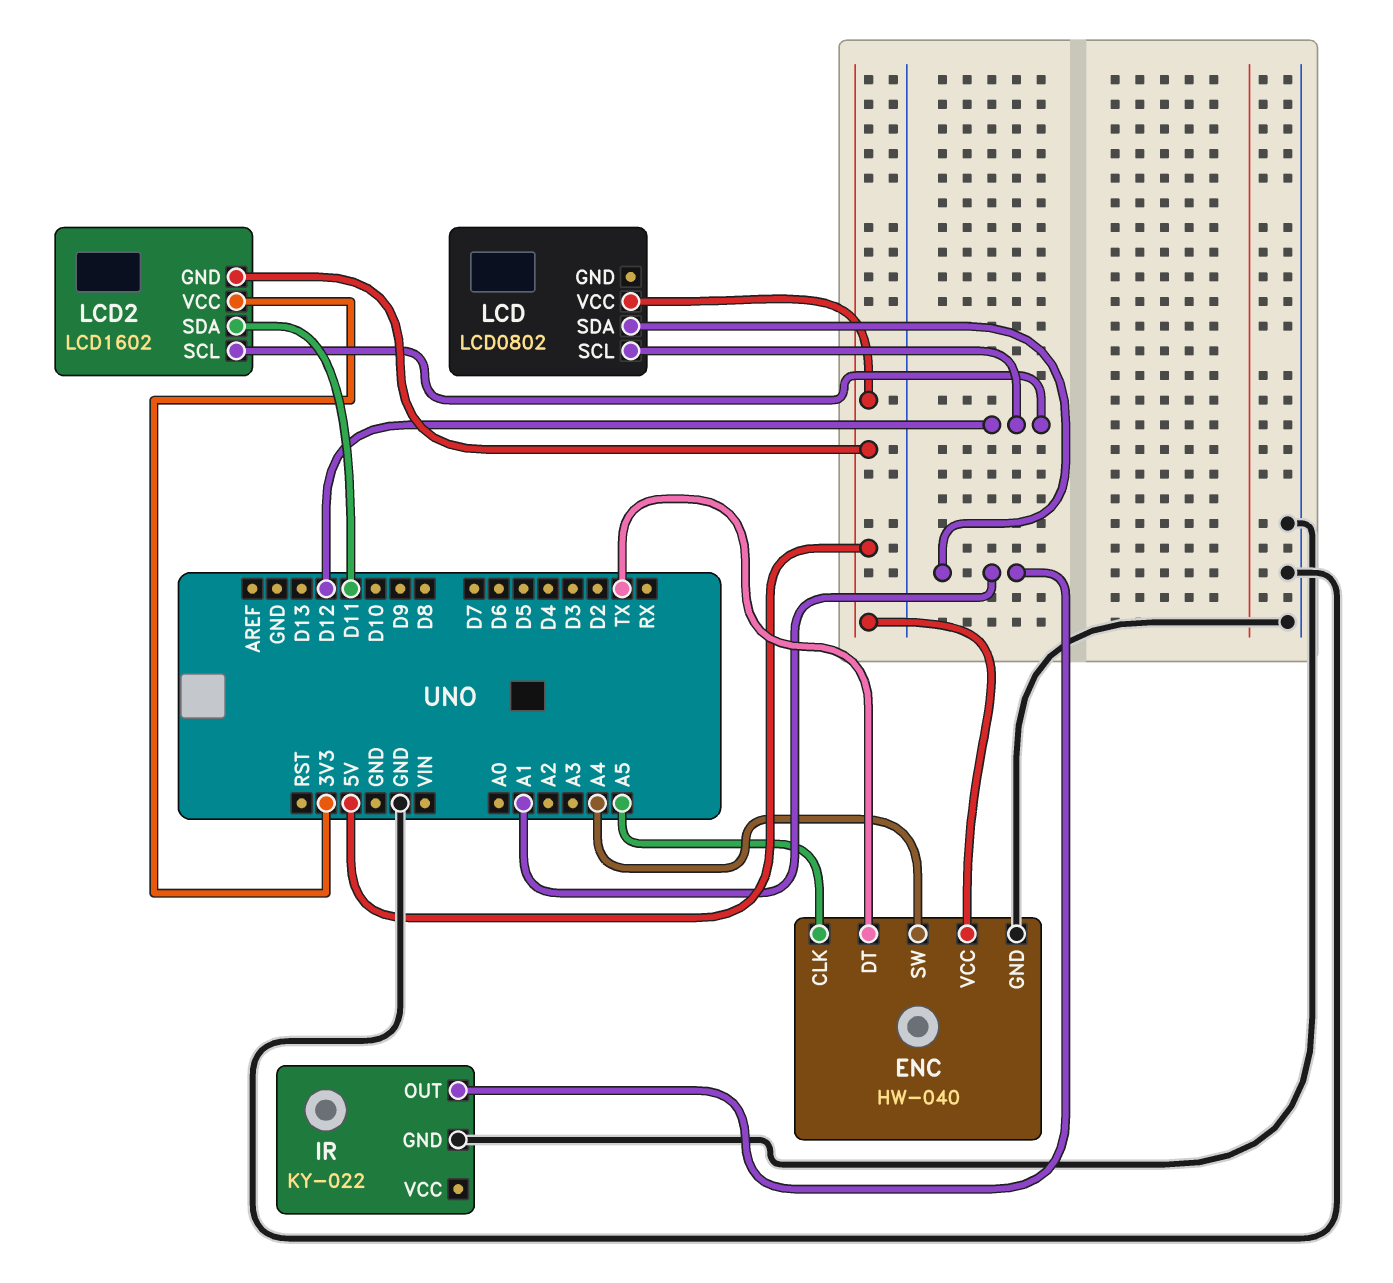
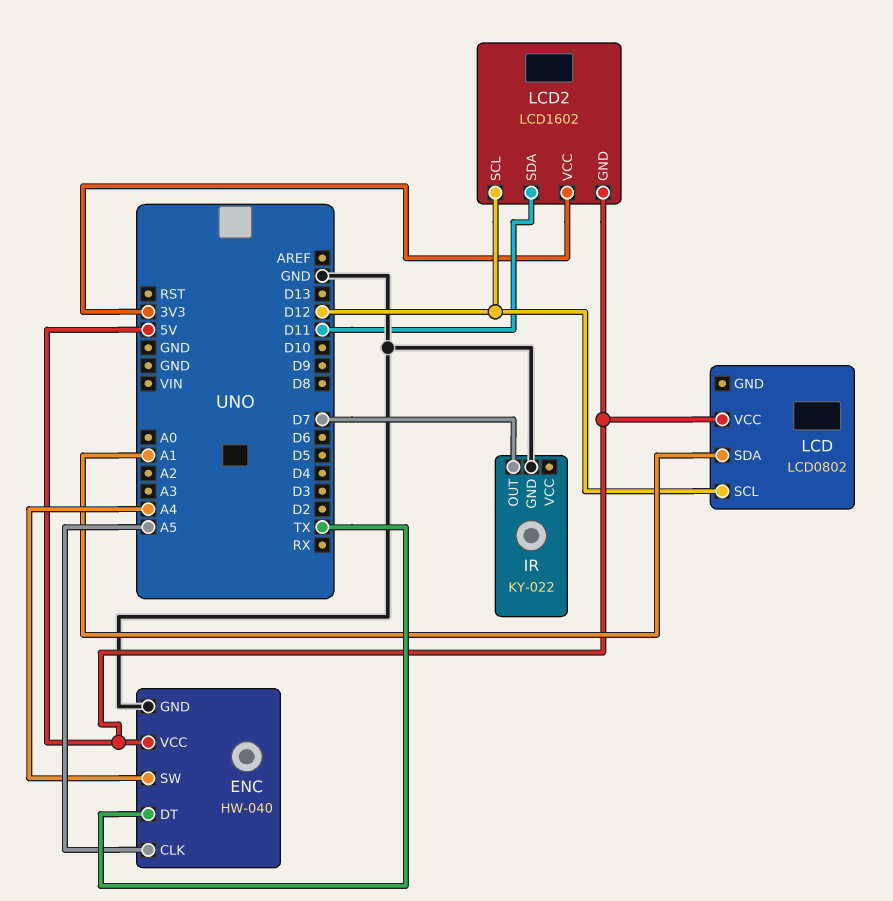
IR pin OUT: A1 -> D7

